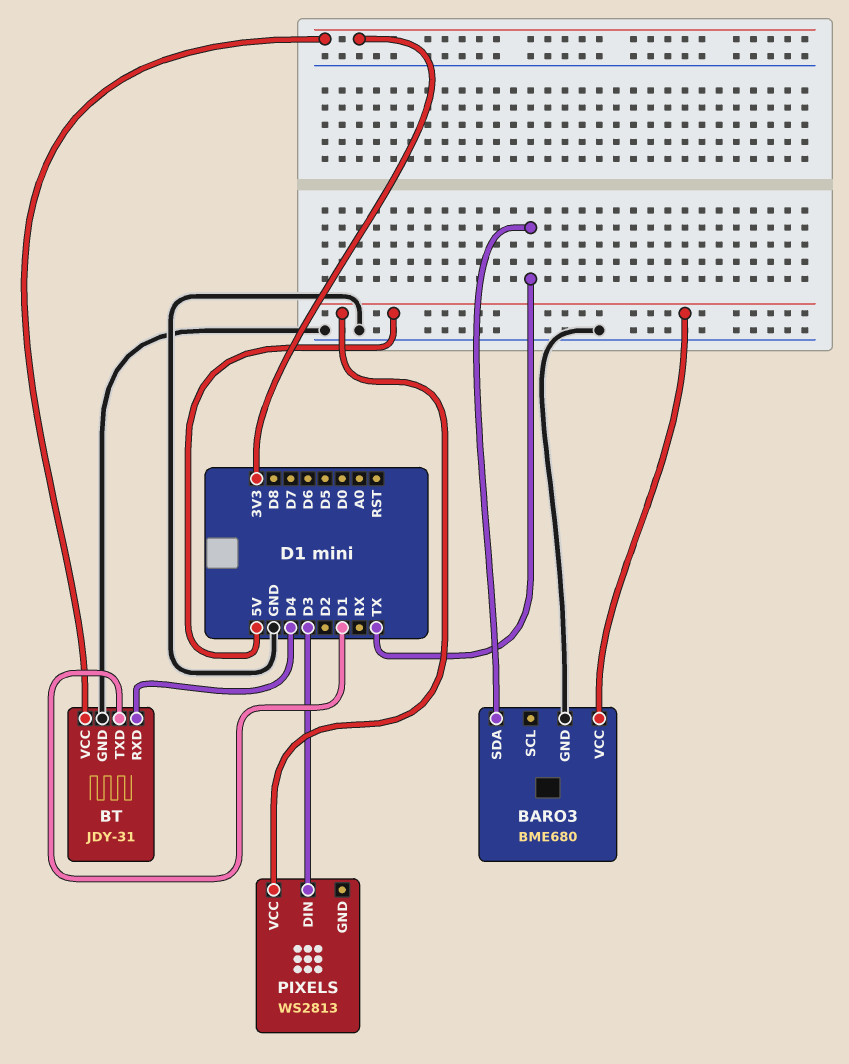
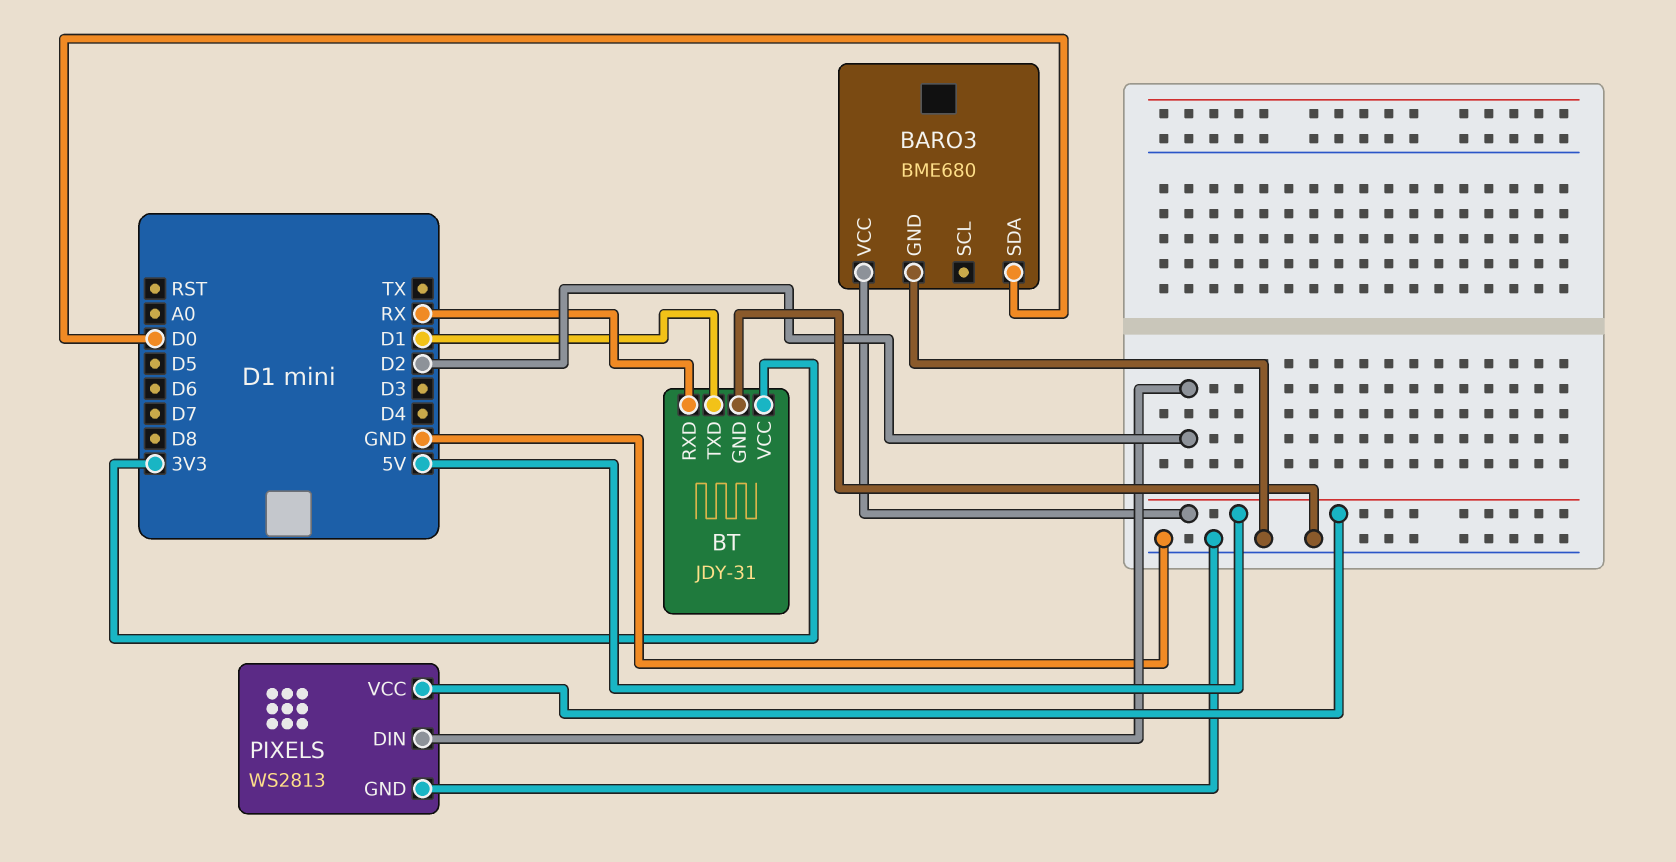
BARO3 pin SDA: TX -> D0
BT pin RXD: D4 -> RX
PIXELS pin DIN: D3 -> D2
PIXELS pin GND: none -> GND

